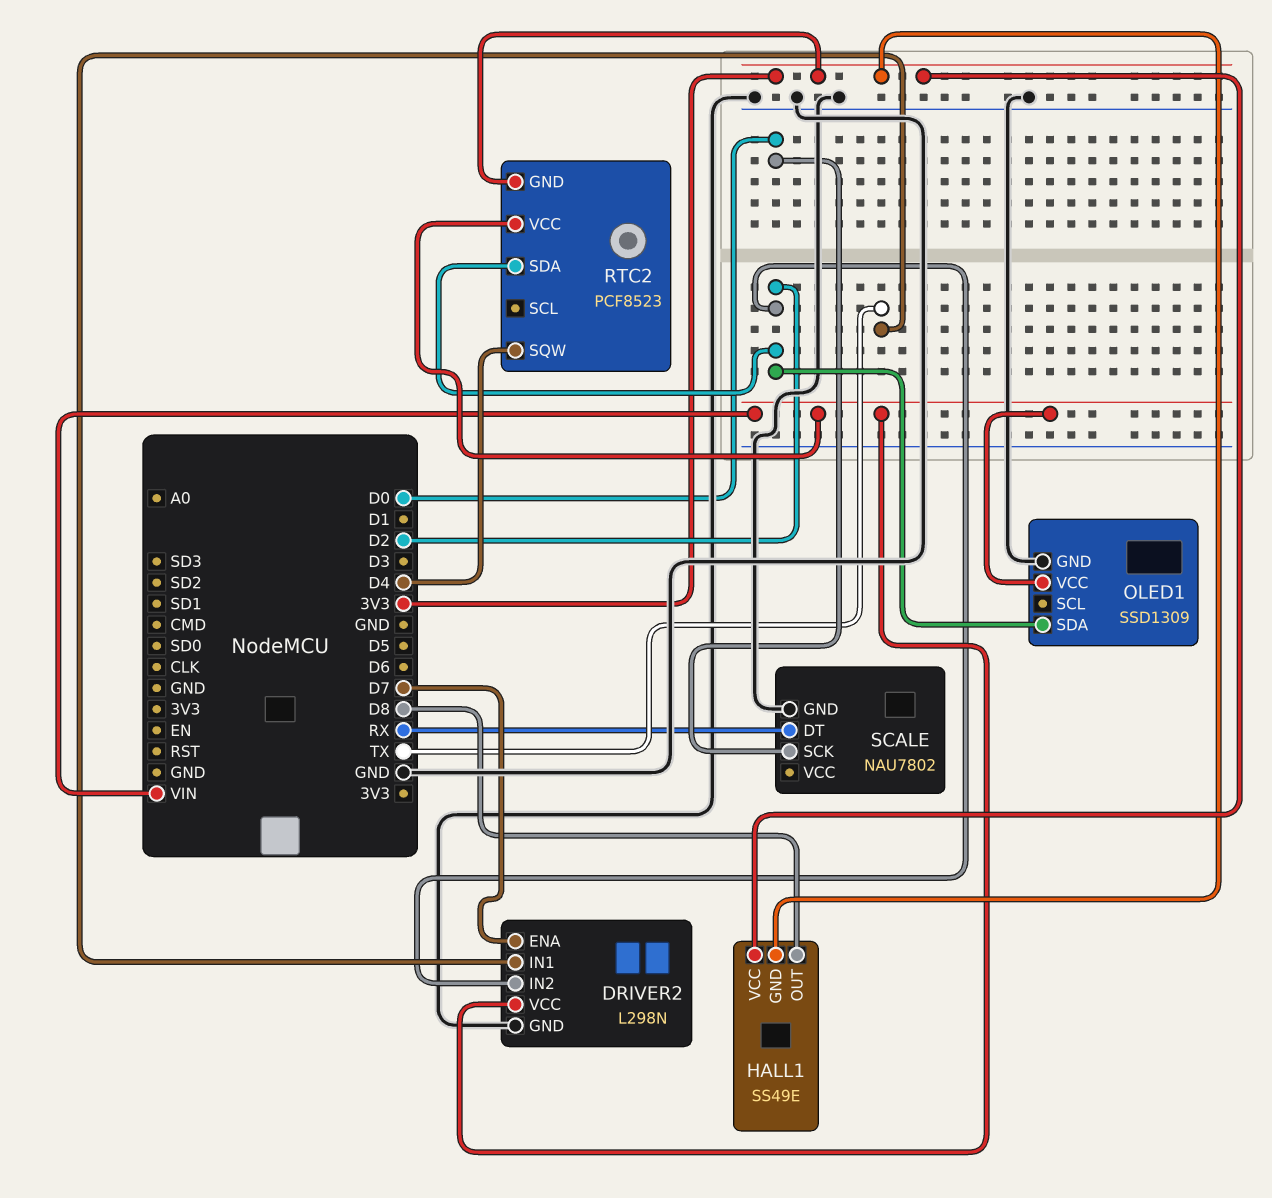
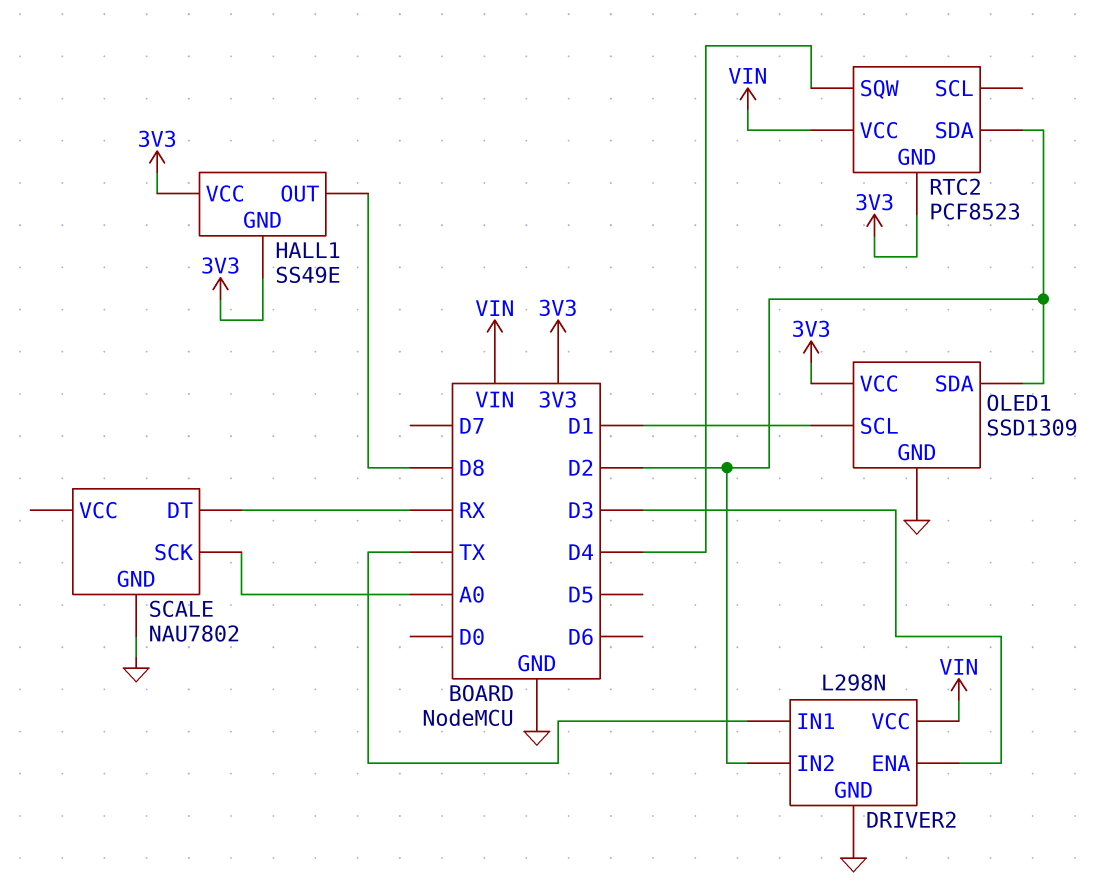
DRIVER2 pin ENA: D7 -> D3
OLED1 pin SCL: none -> D1
OLED1 pin VCC: VIN -> 3V3
SCALE pin SCK: D0 -> A0

